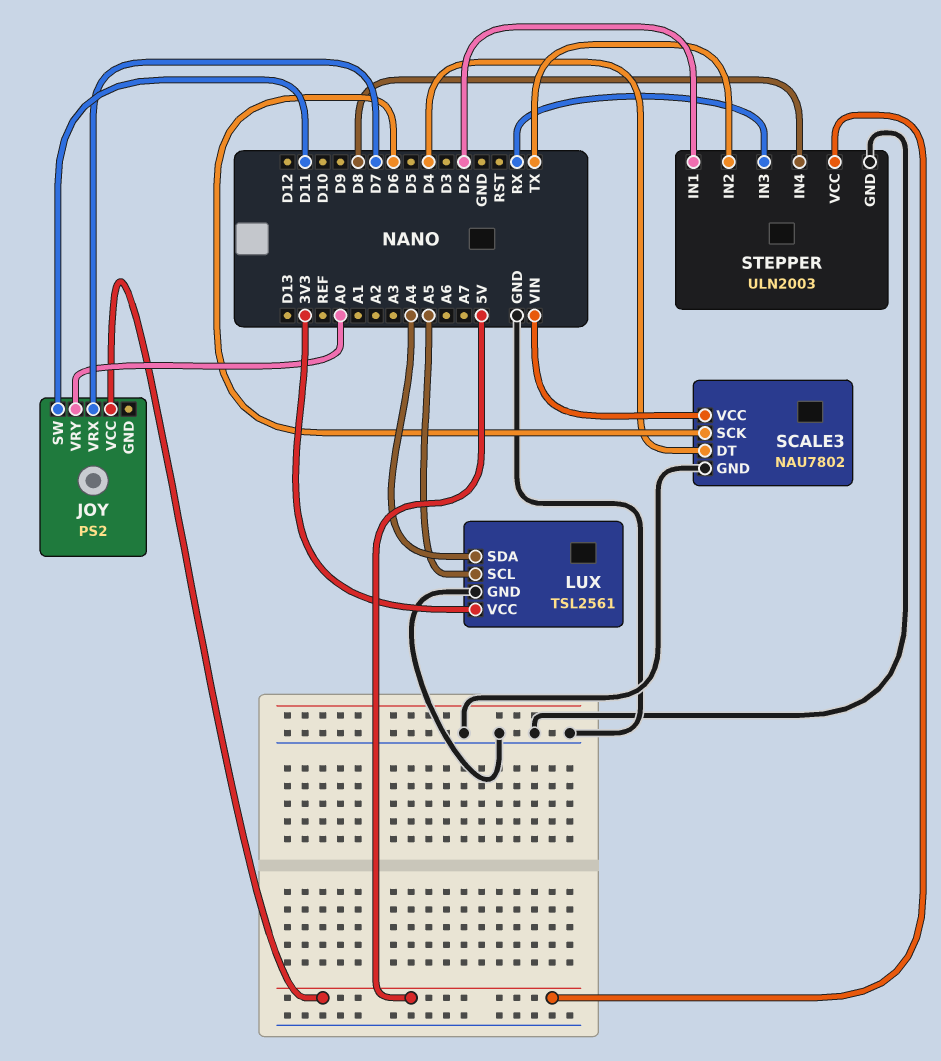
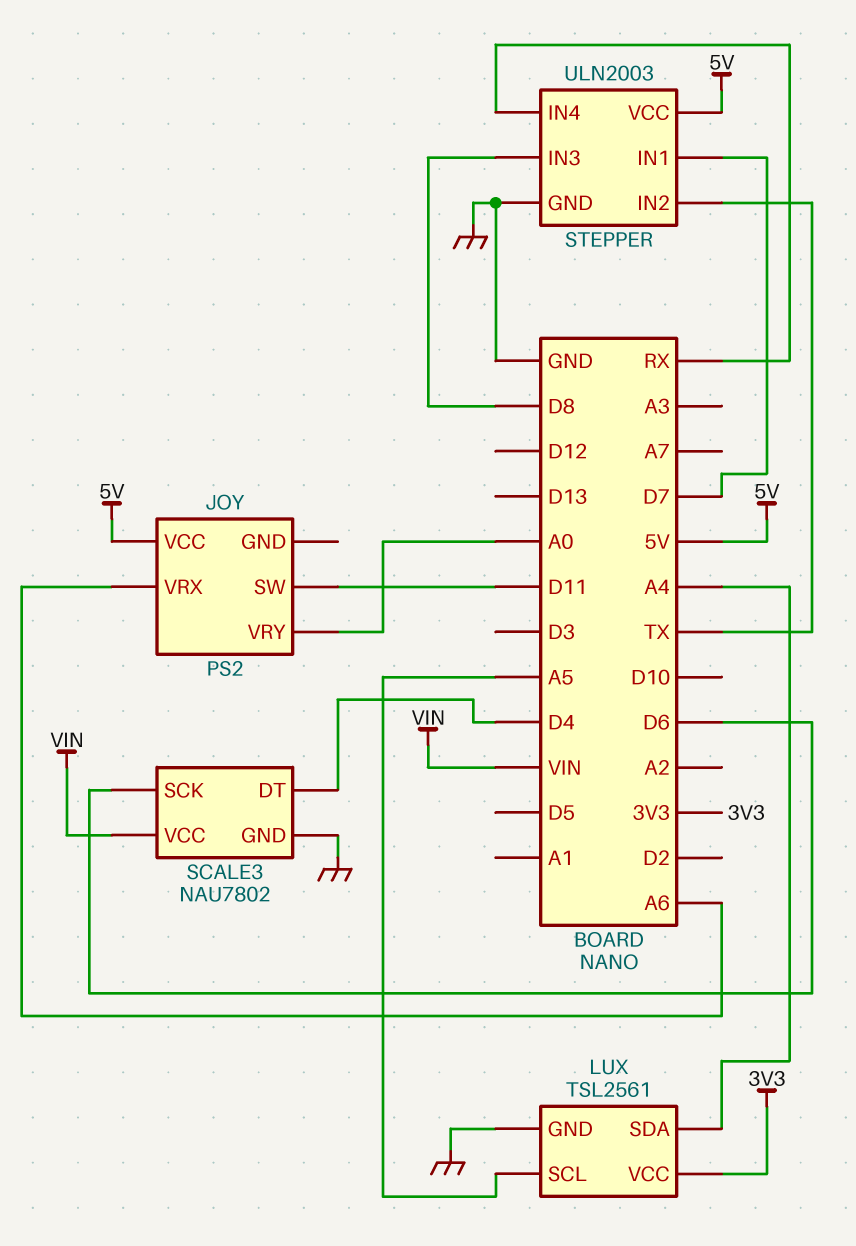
JOY pin VRX: D7 -> A6
STEPPER pin IN1: D2 -> D7
STEPPER pin IN3: RX -> D8
STEPPER pin IN4: D8 -> RX

